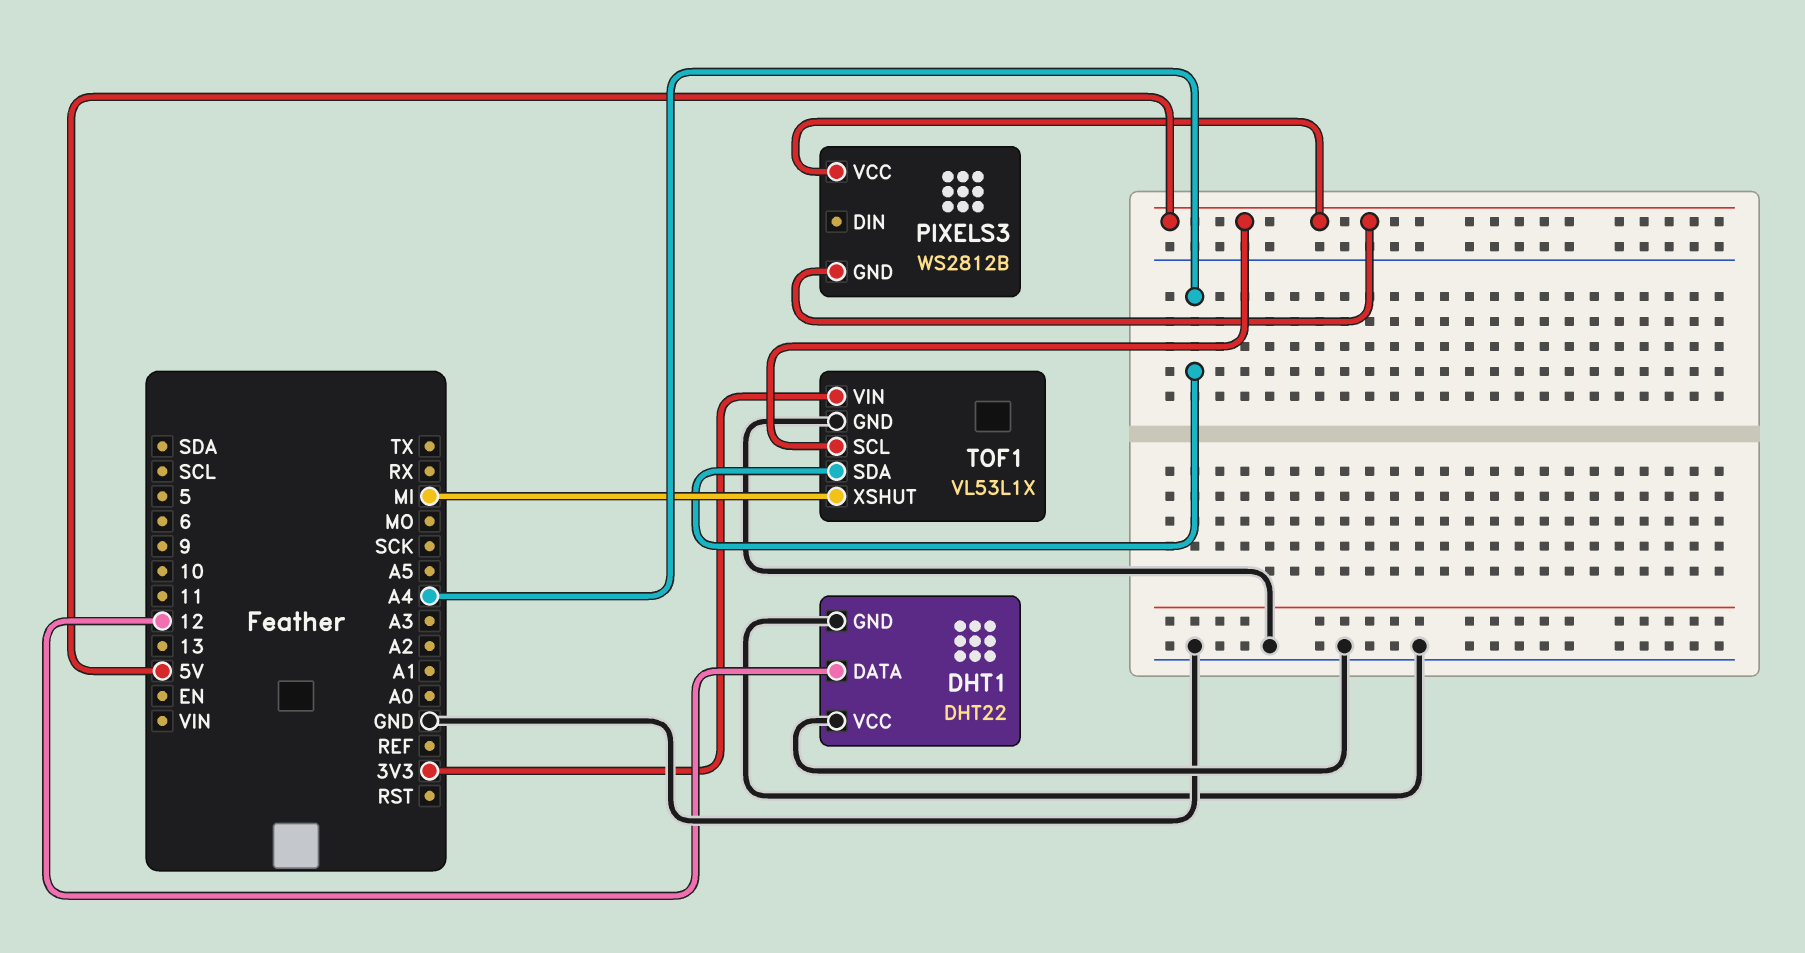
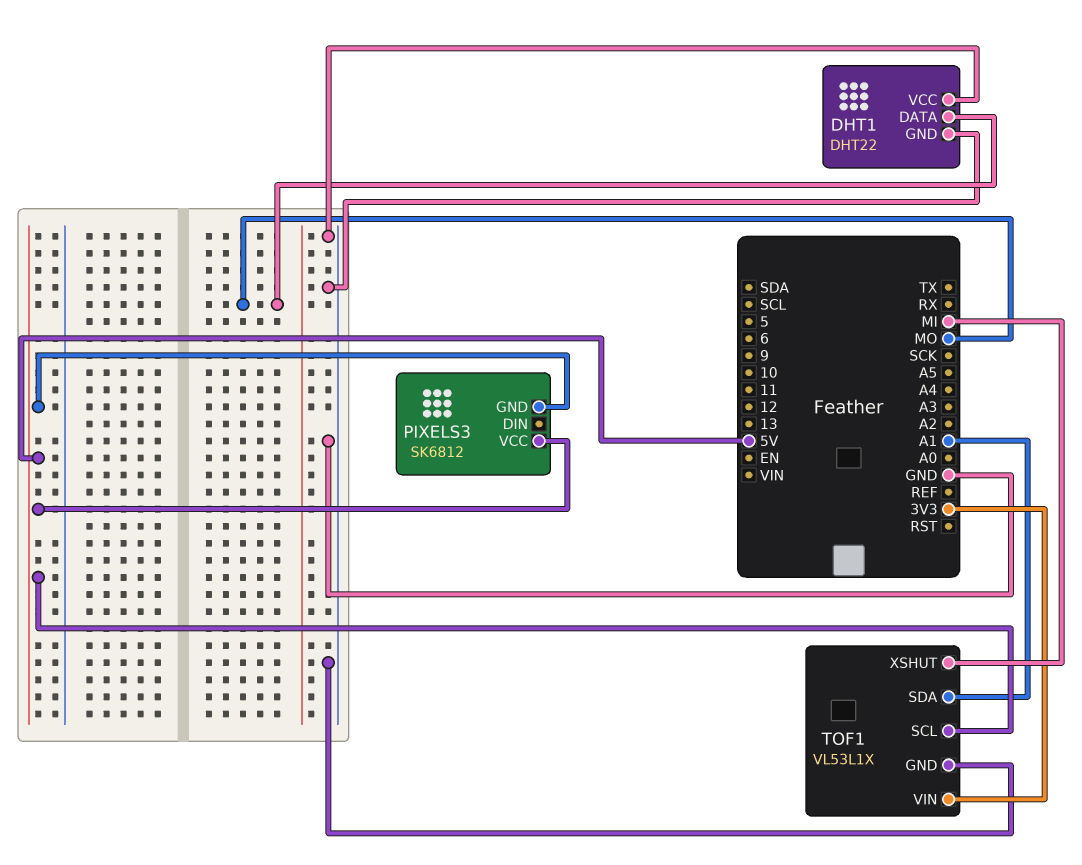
DHT1 pin DATA: 12 -> MO
PIXELS3: WS2812B -> SK6812
TOF1 pin SDA: A4 -> A1

